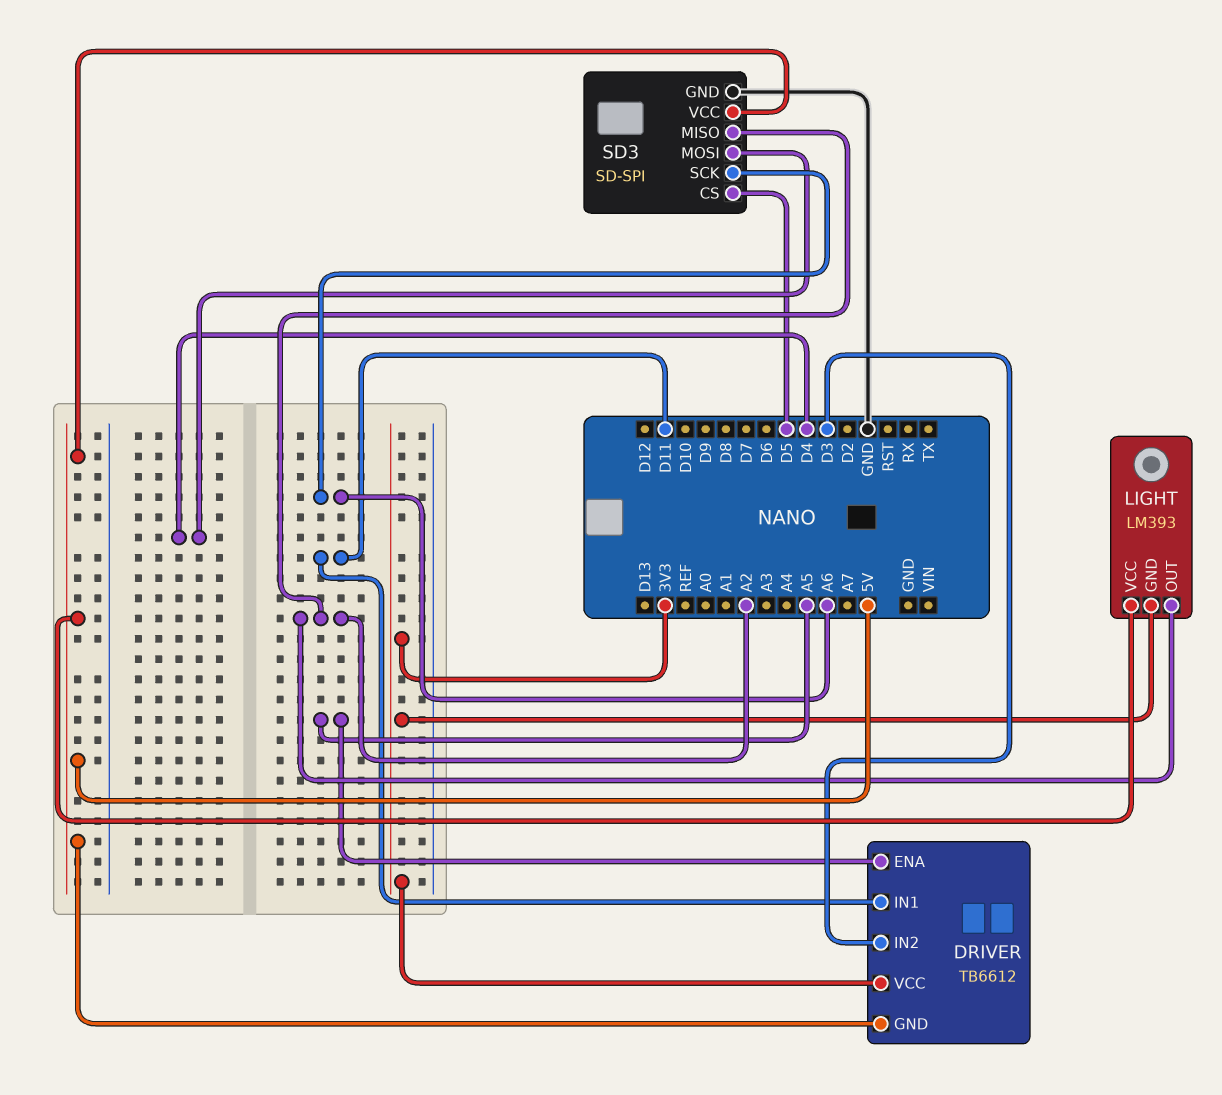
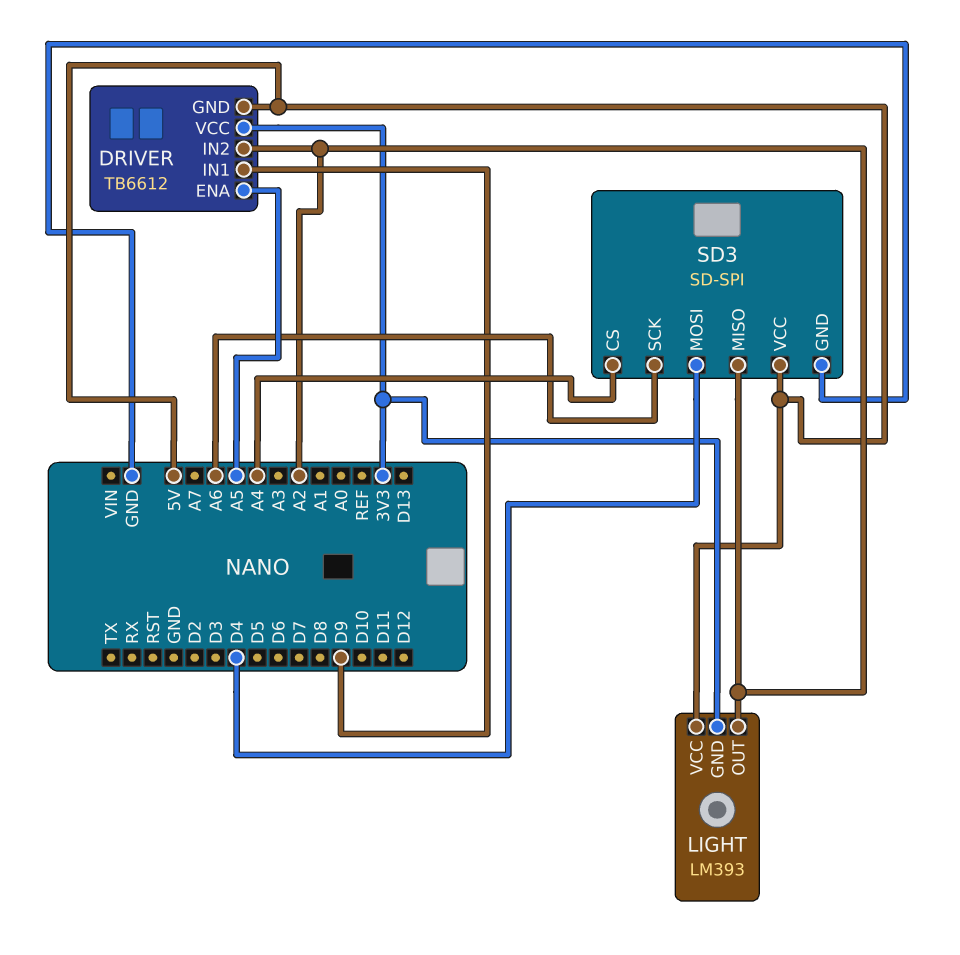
DRIVER pin IN1: D11 -> D9
DRIVER pin IN2: D3 -> A2
SD3 pin CS: D5 -> A4

